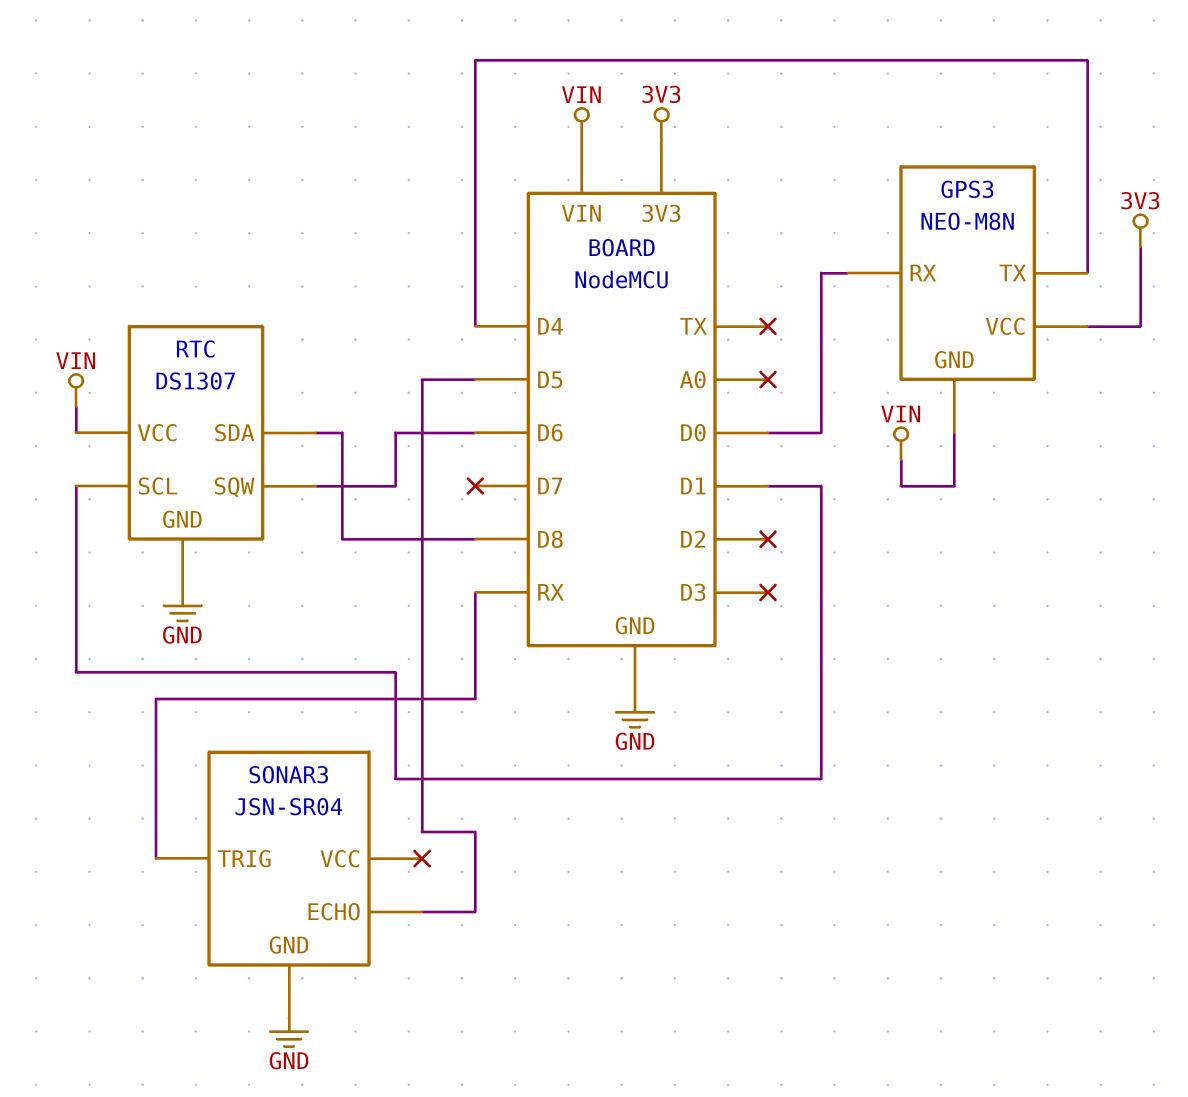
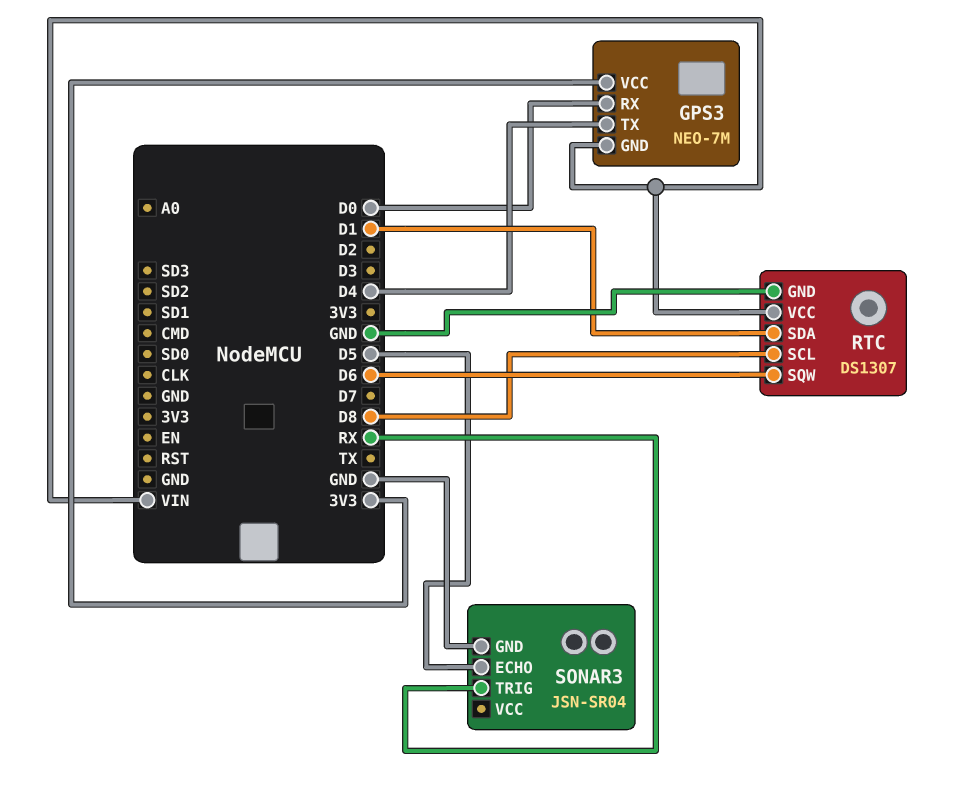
GPS3: NEO-M8N -> NEO-7M
RTC pin SCL: D1 -> D8
RTC pin SDA: D8 -> D1

